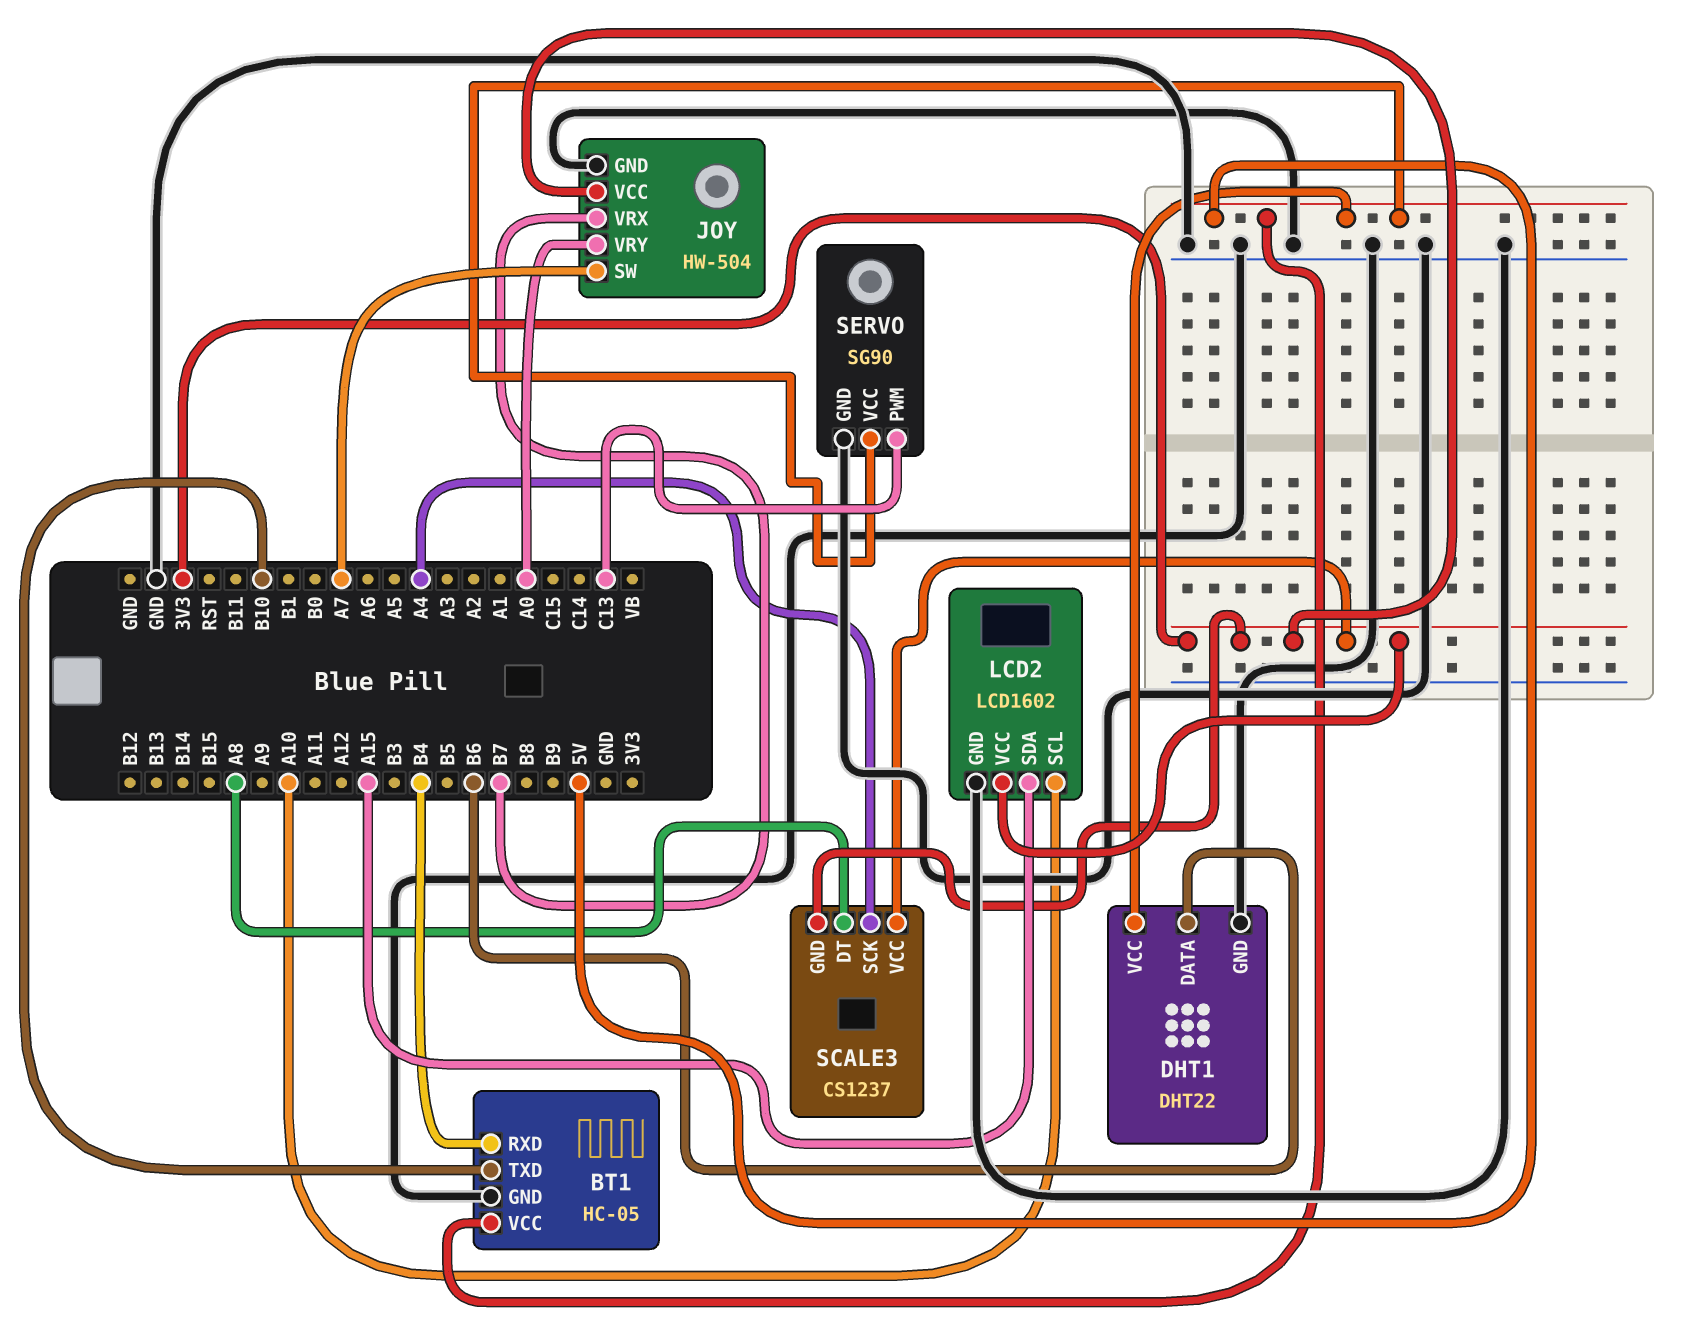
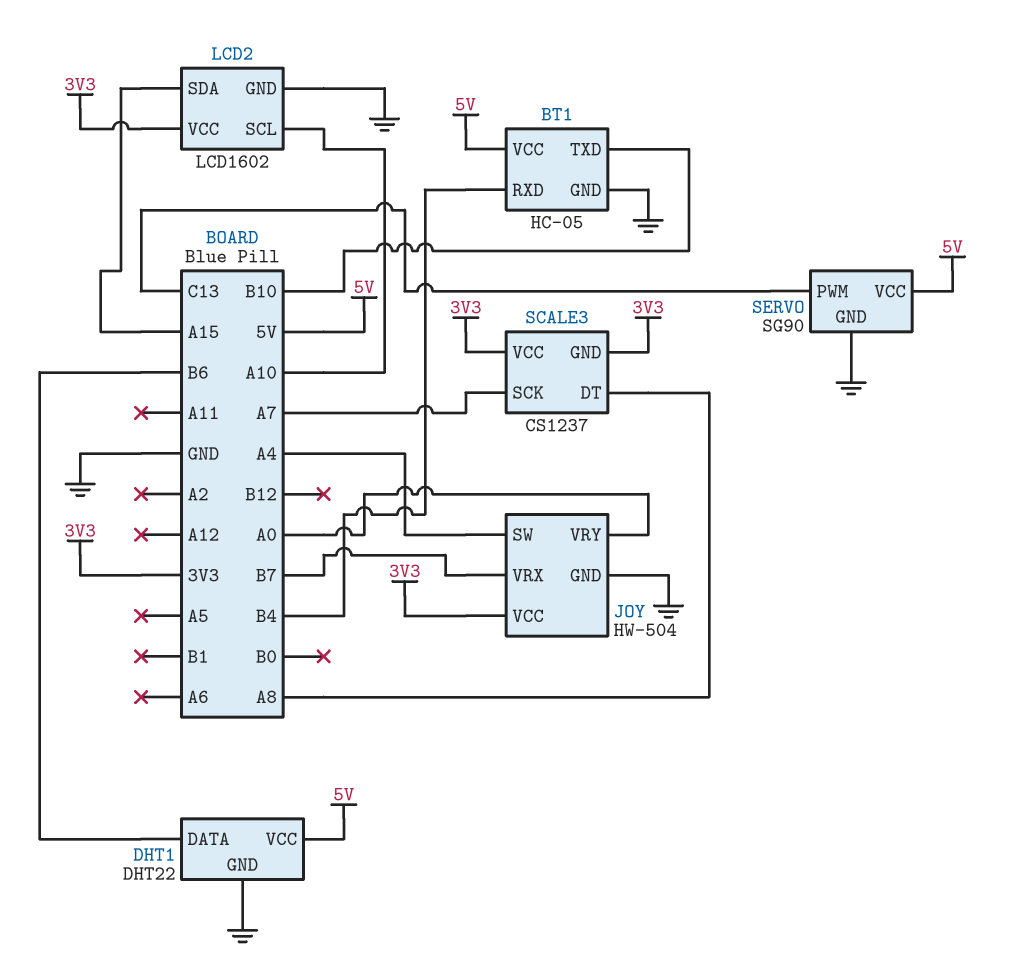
JOY pin SW: A7 -> A4
SCALE3 pin SCK: A4 -> A7

